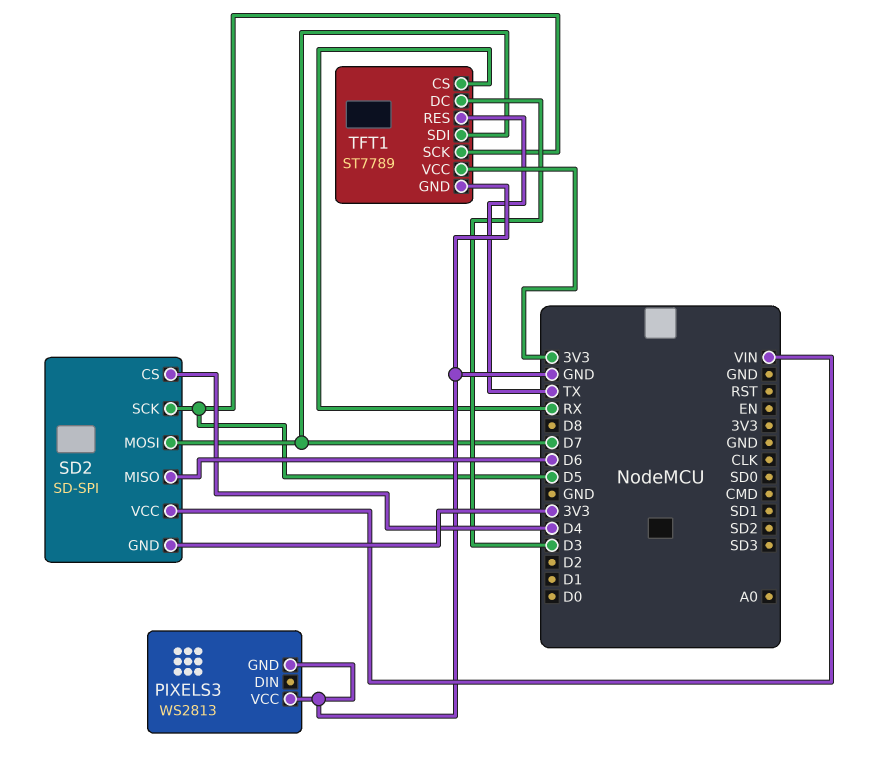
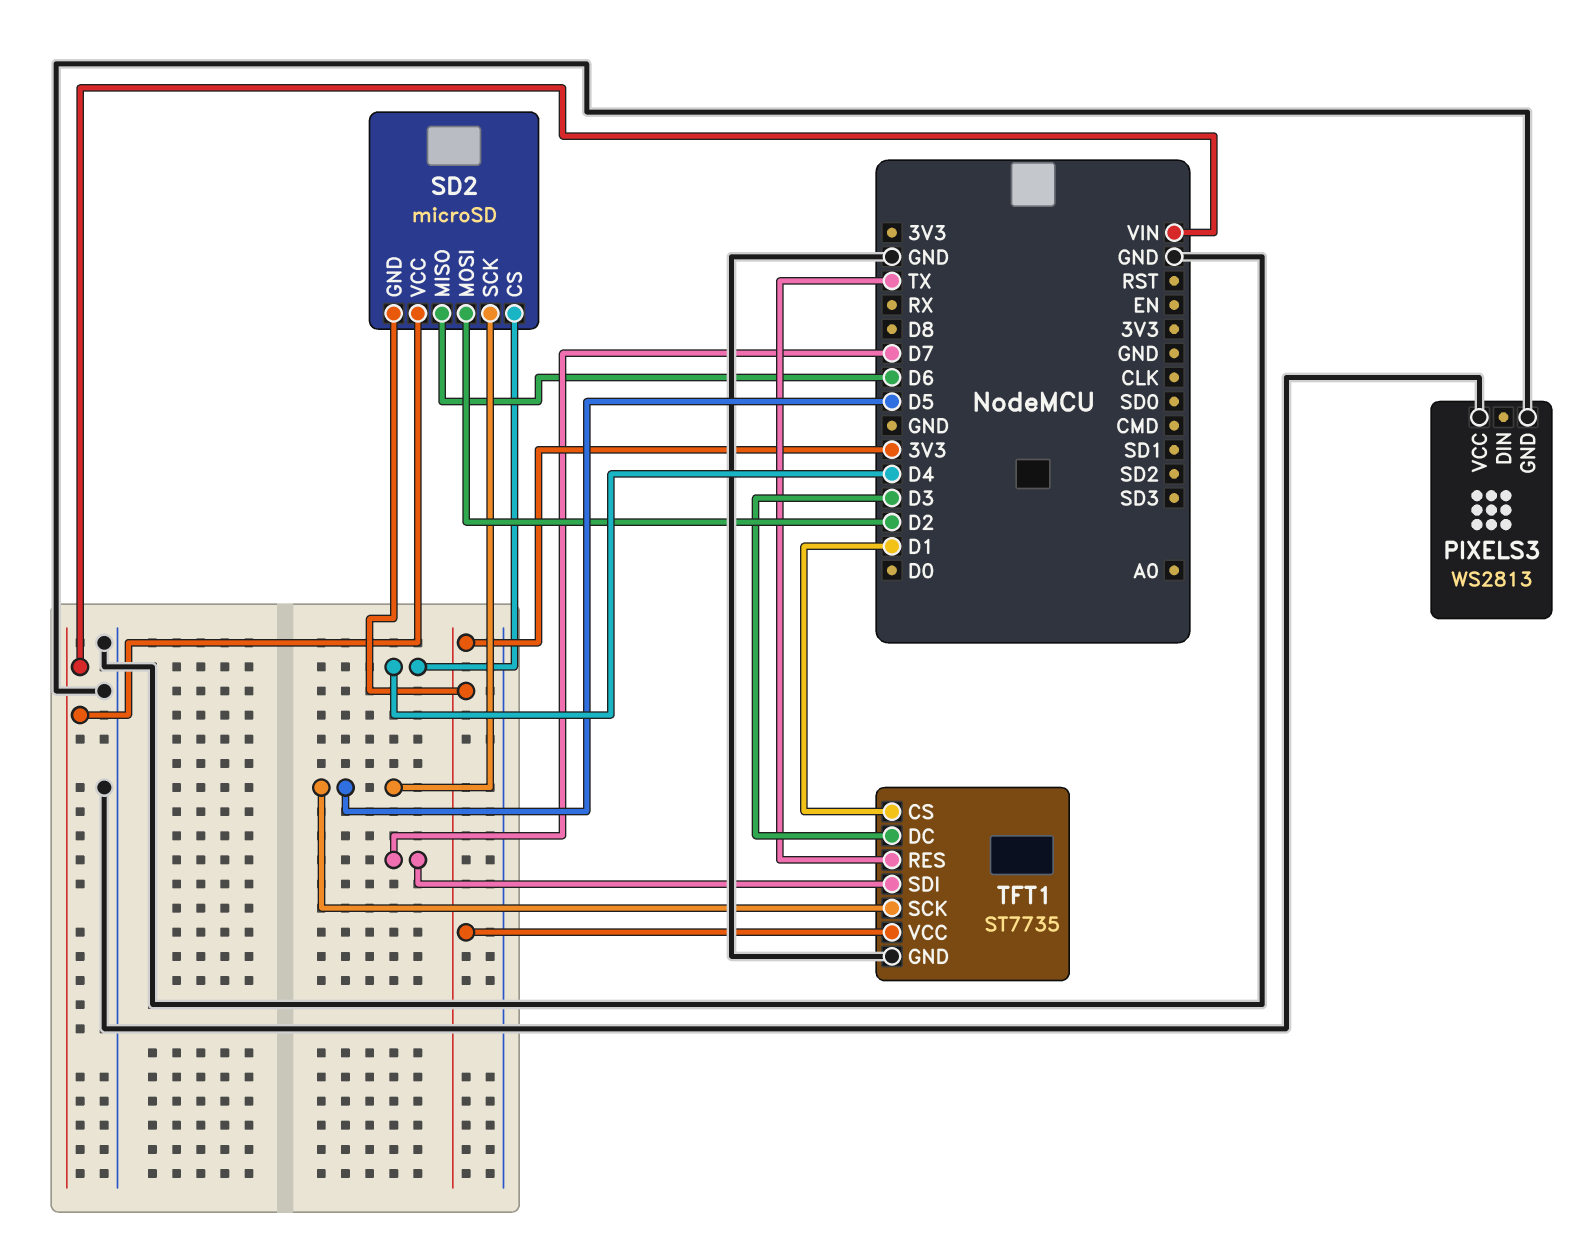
SD2: SD-SPI -> microSD
SD2 pin MOSI: D7 -> D2
TFT1: ST7789 -> ST7735
TFT1 pin CS: RX -> D1

